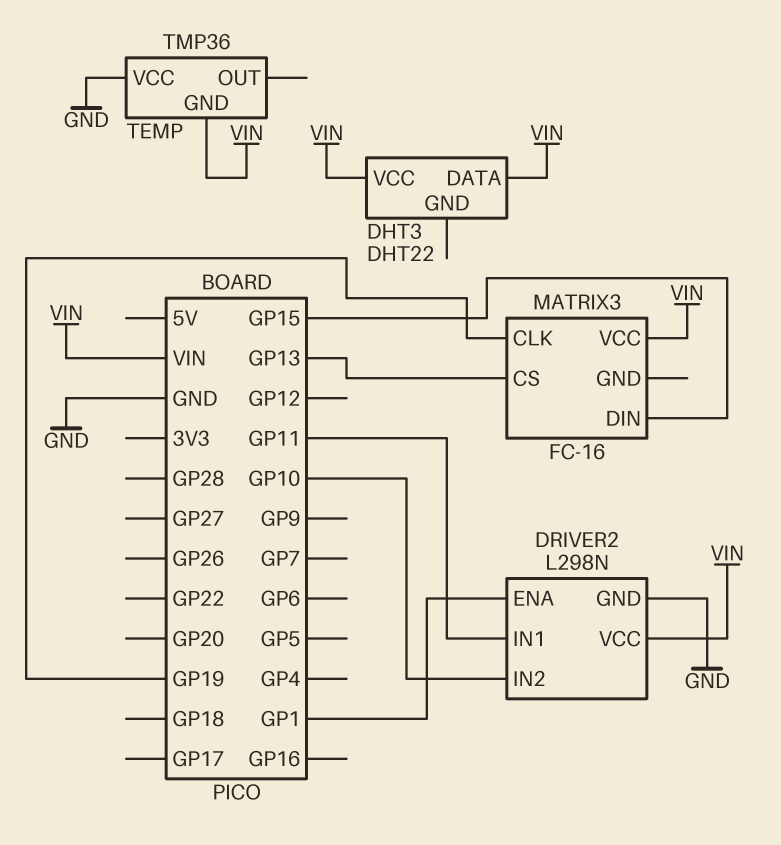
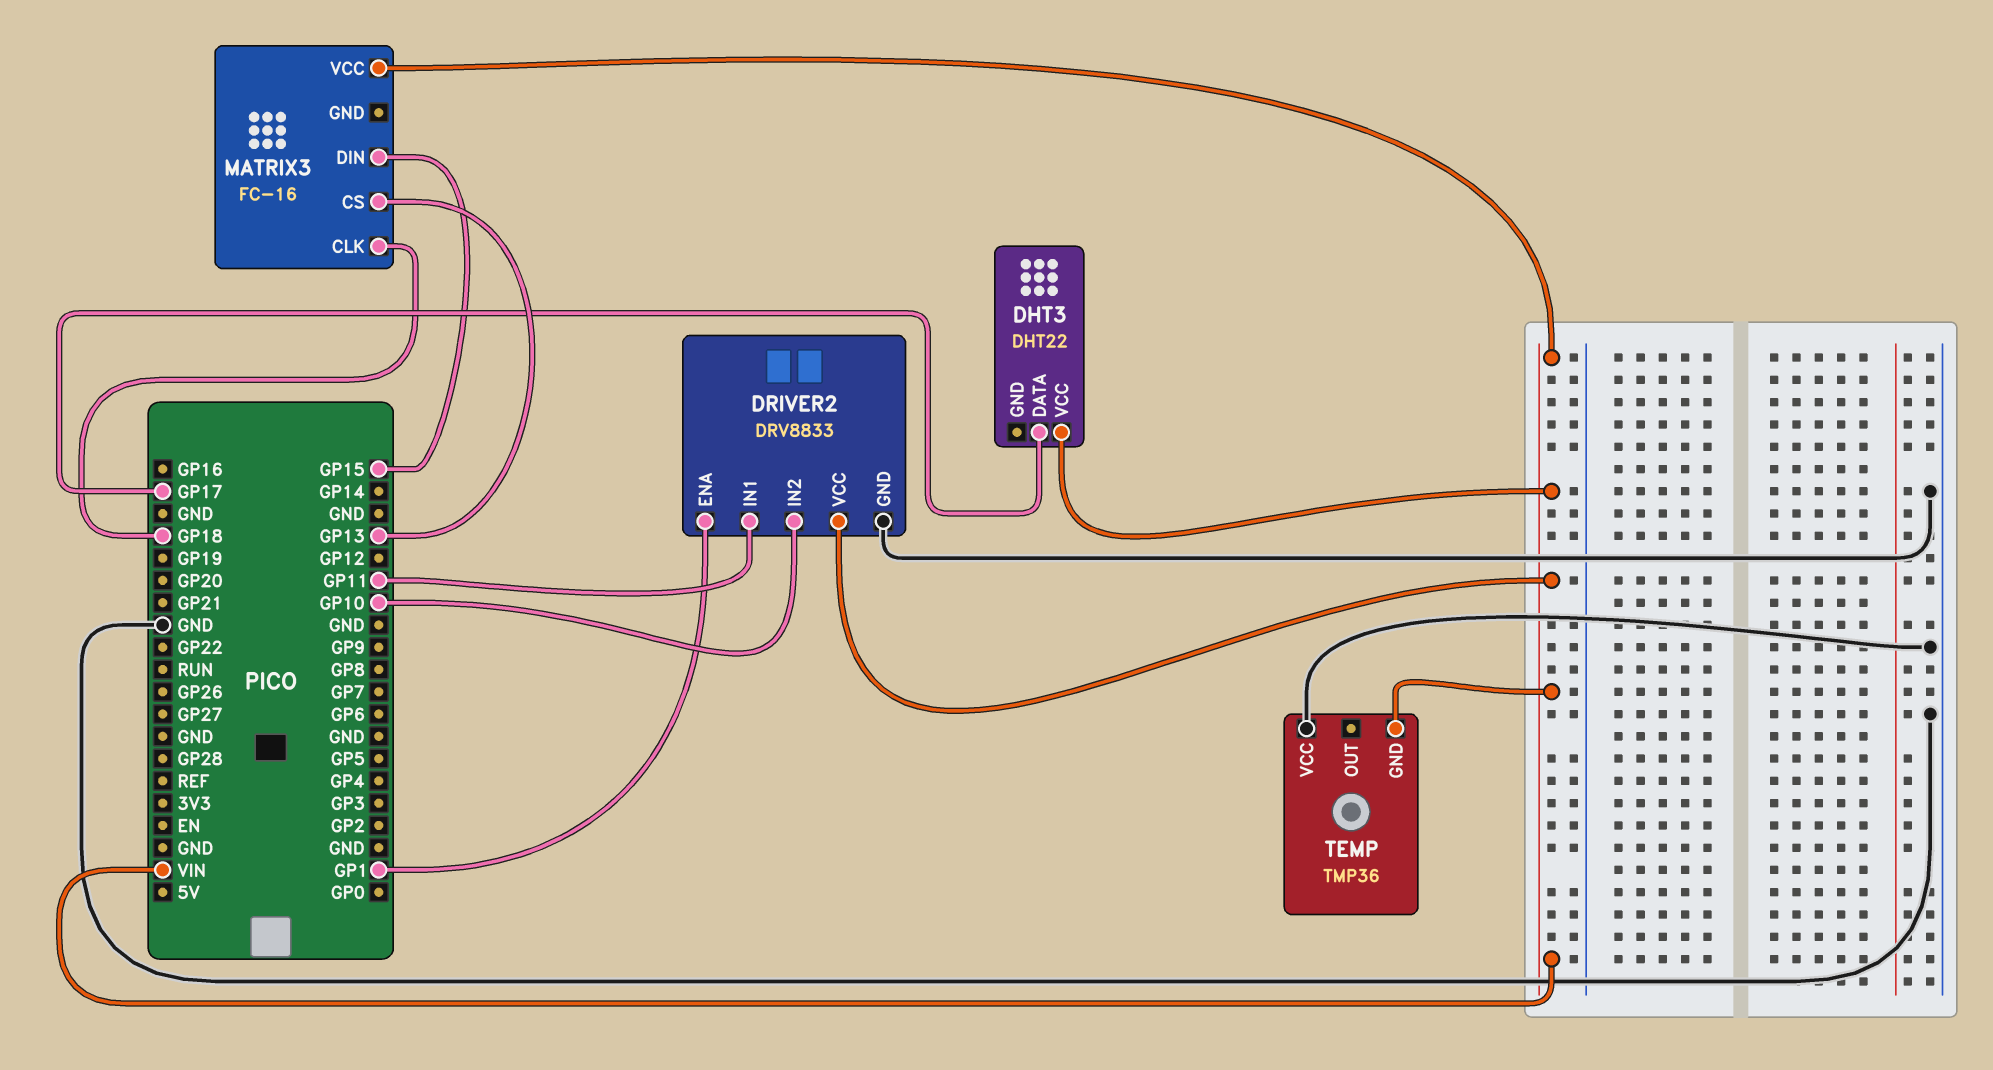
DHT3 pin DATA: VIN -> GP17
DRIVER2: L298N -> DRV8833
MATRIX3 pin CLK: GP19 -> GP18

